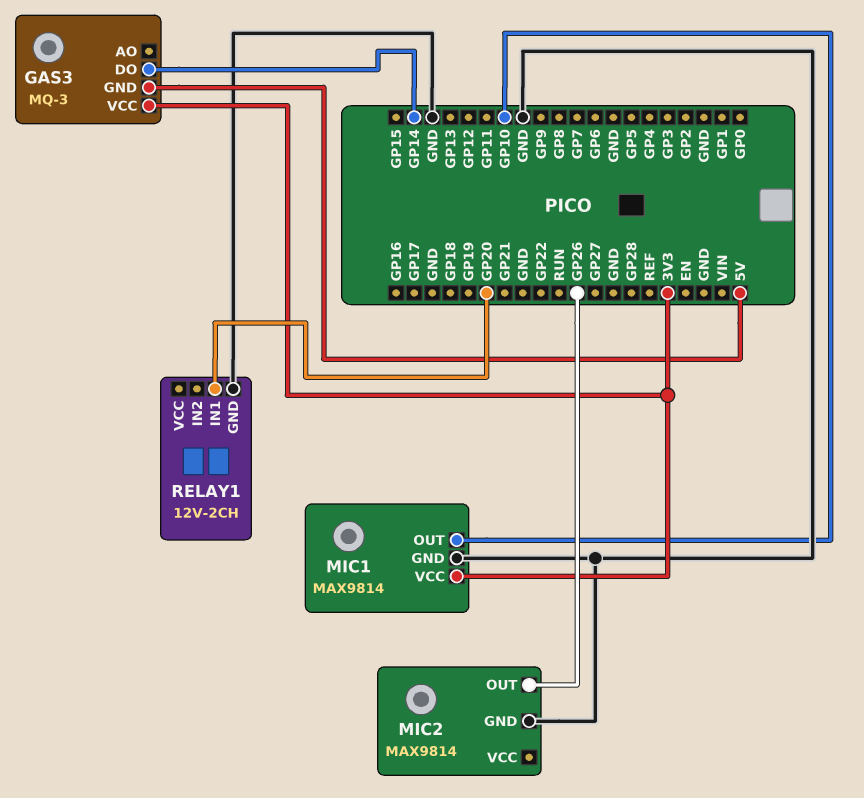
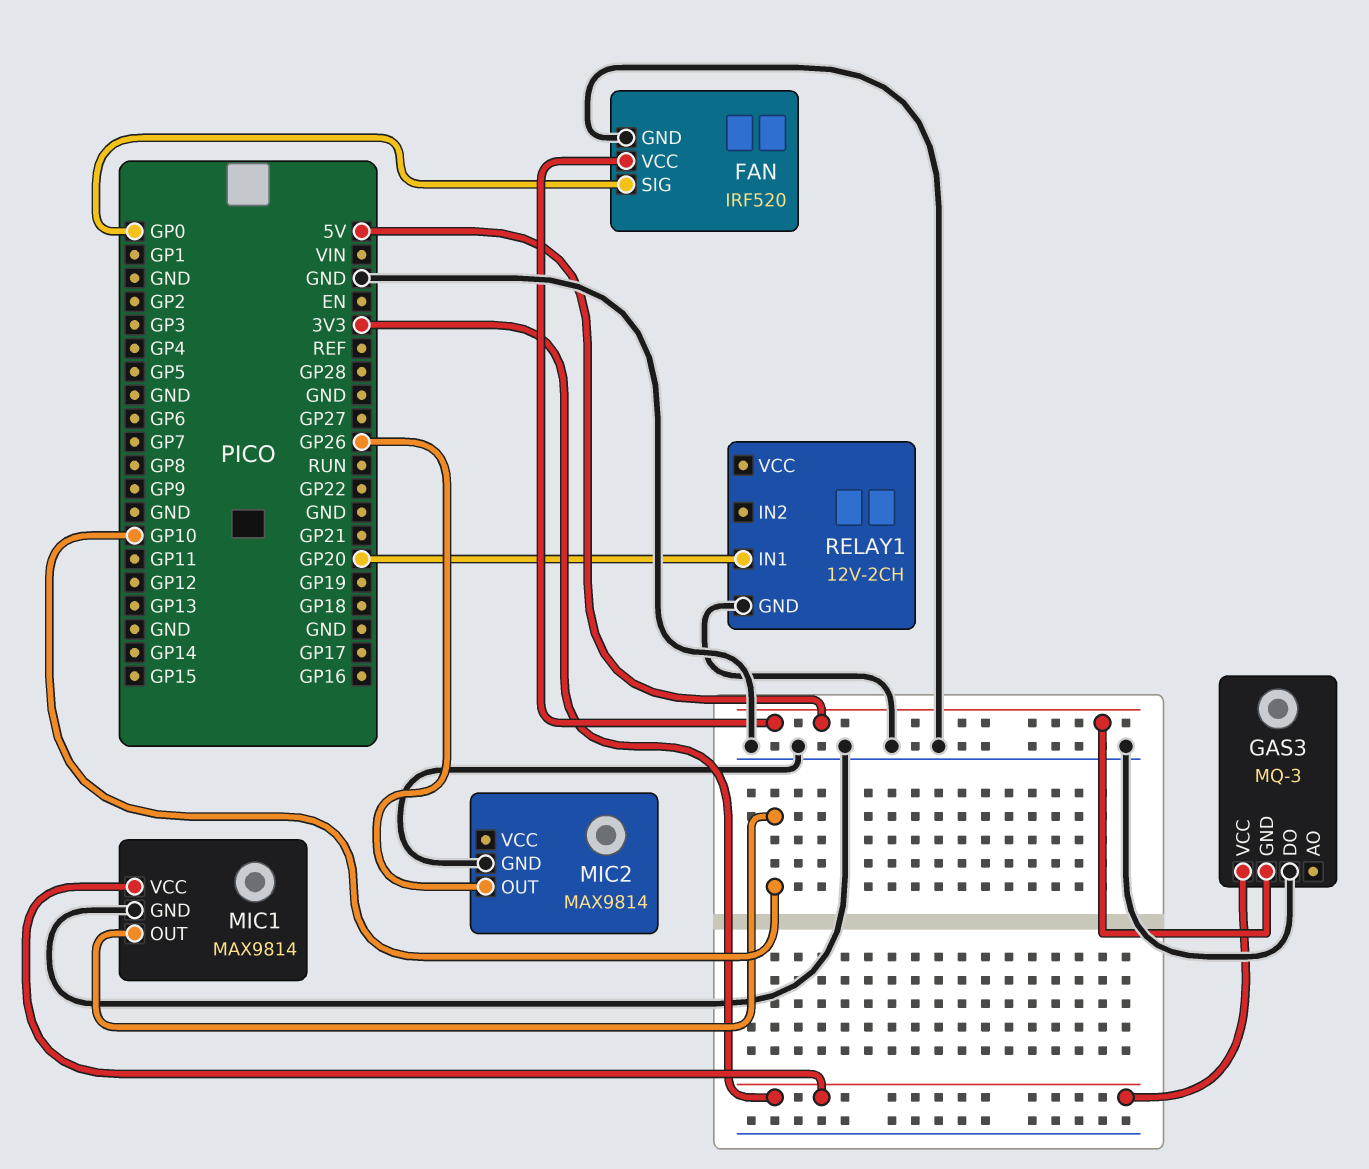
FAN: none -> IRF520
FAN pin GND: none -> GND
FAN pin SIG: none -> GP0
FAN pin VCC: none -> 5V
GAS3 pin DO: GP14 -> GND

